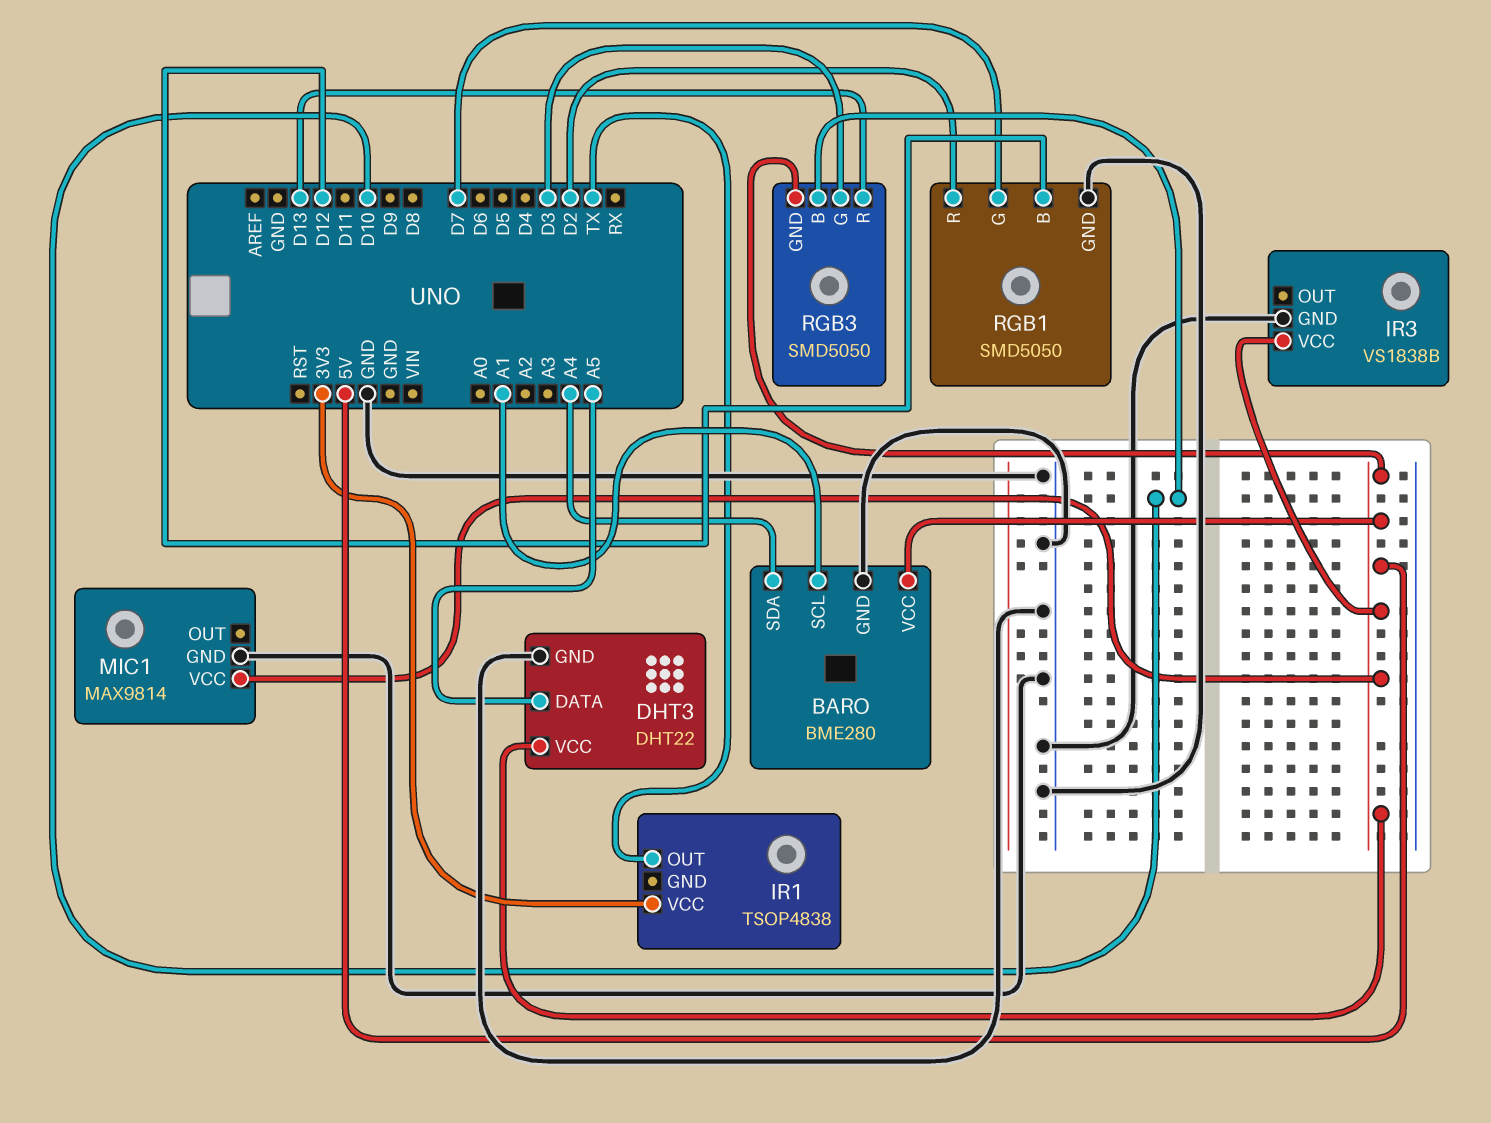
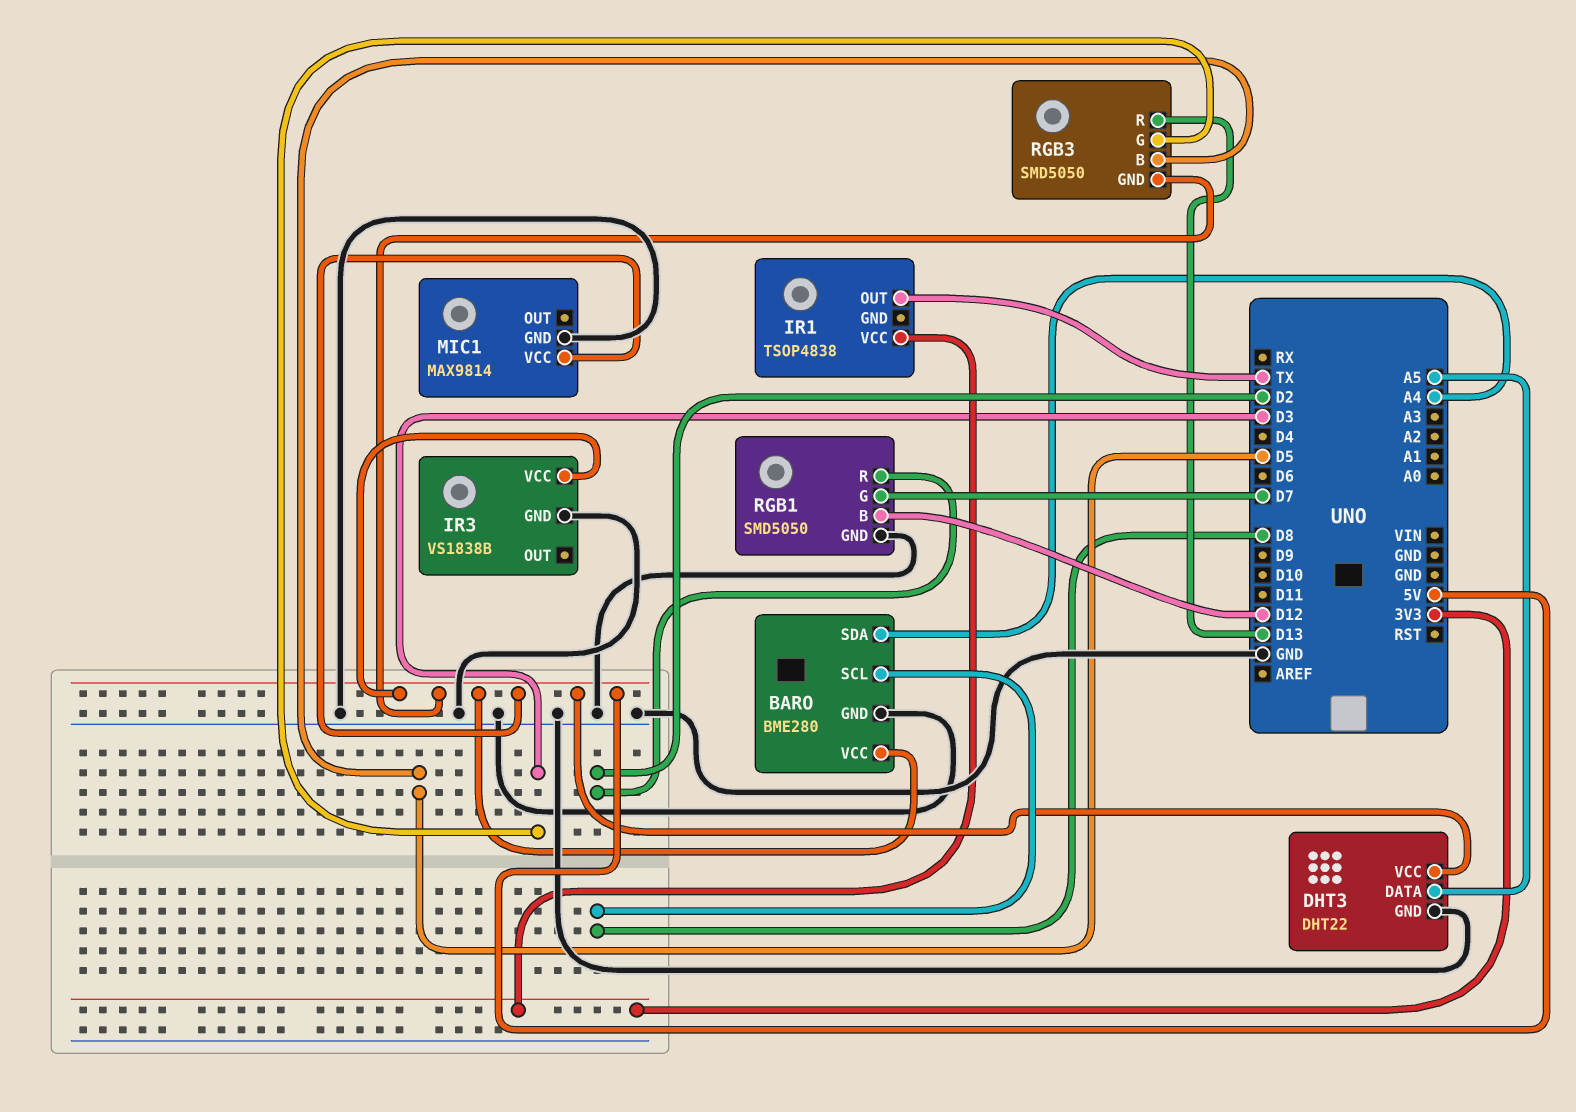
BARO pin SCL: A1 -> D8
RGB3 pin B: D10 -> D5

